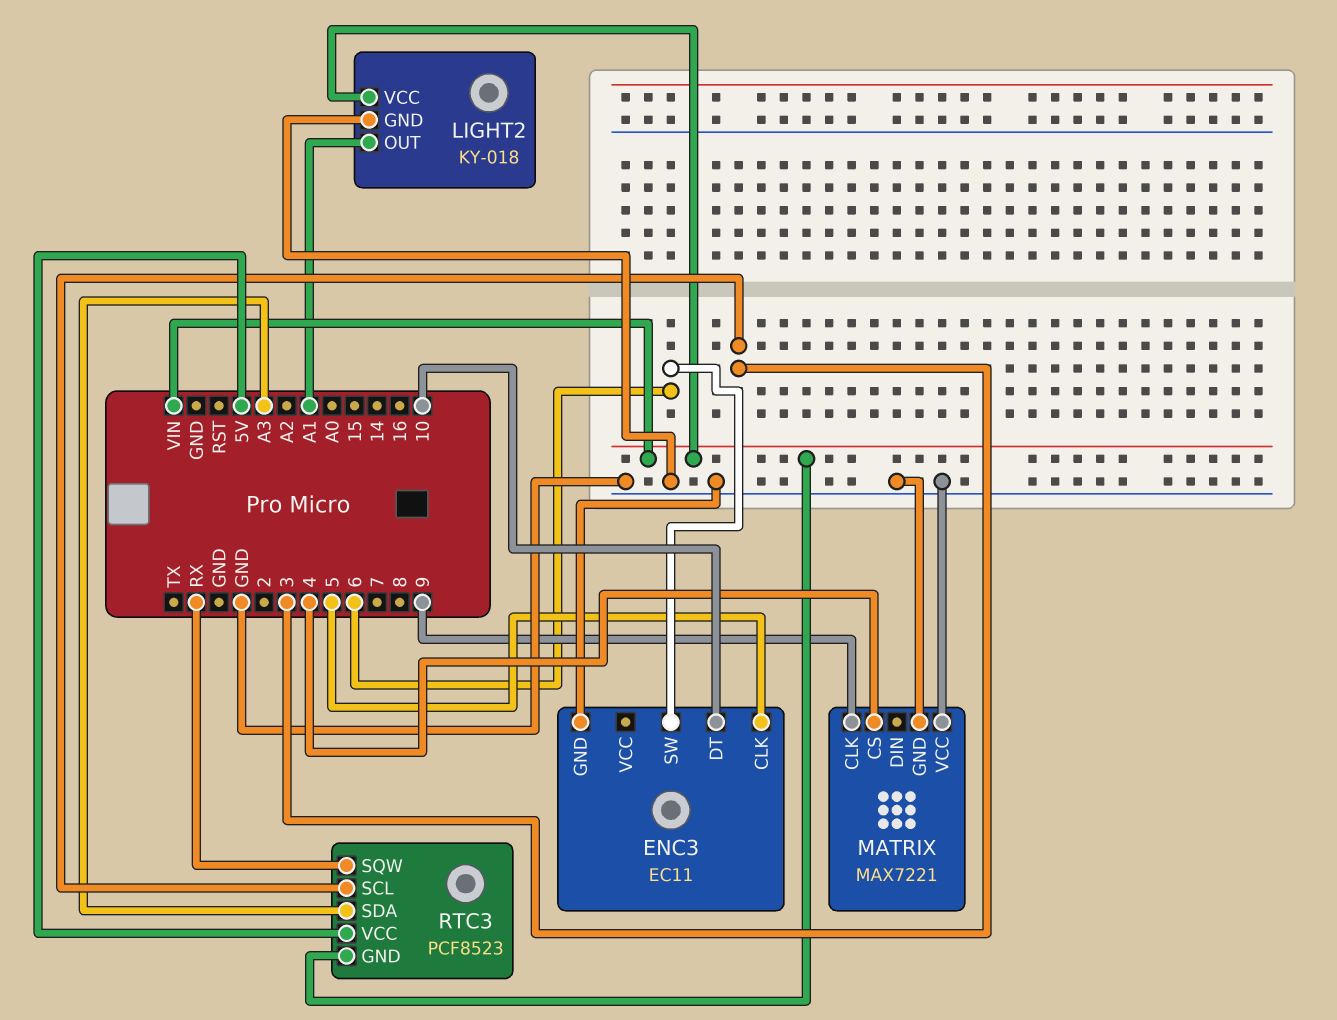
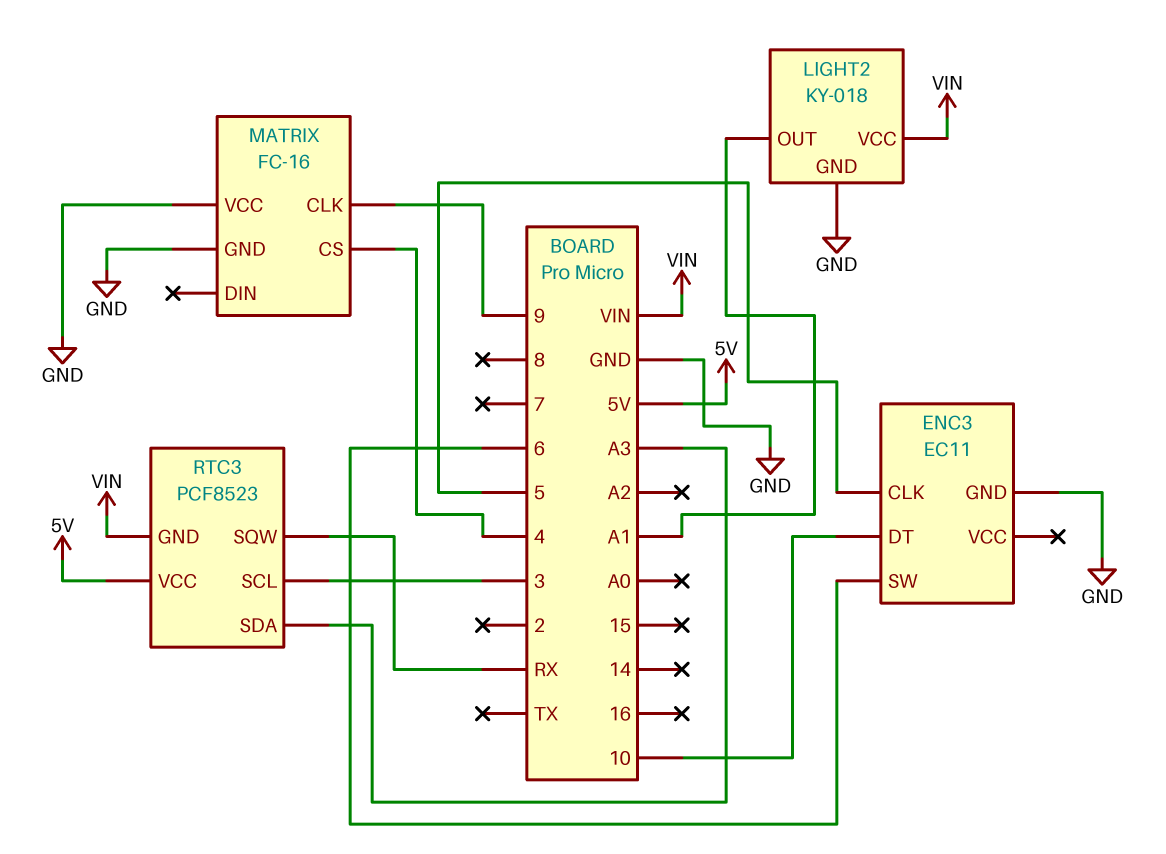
MATRIX: MAX7221 -> FC-16

